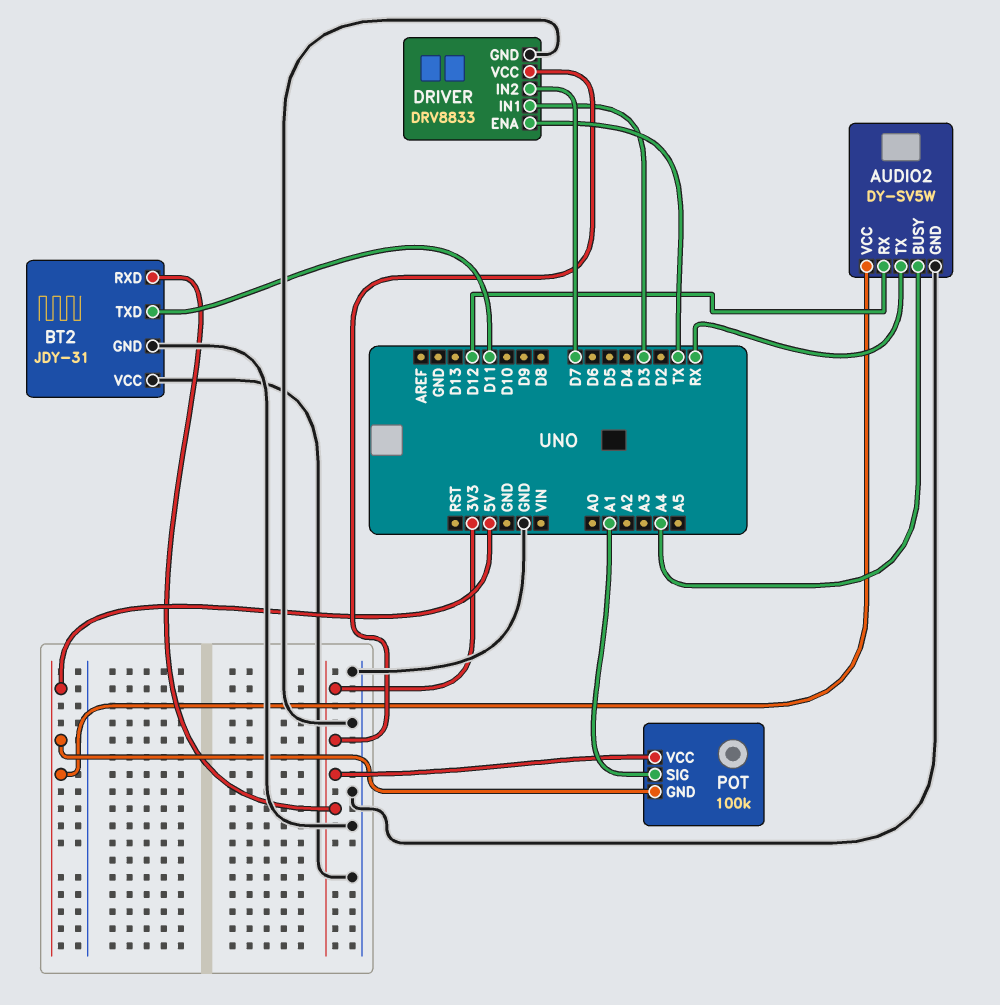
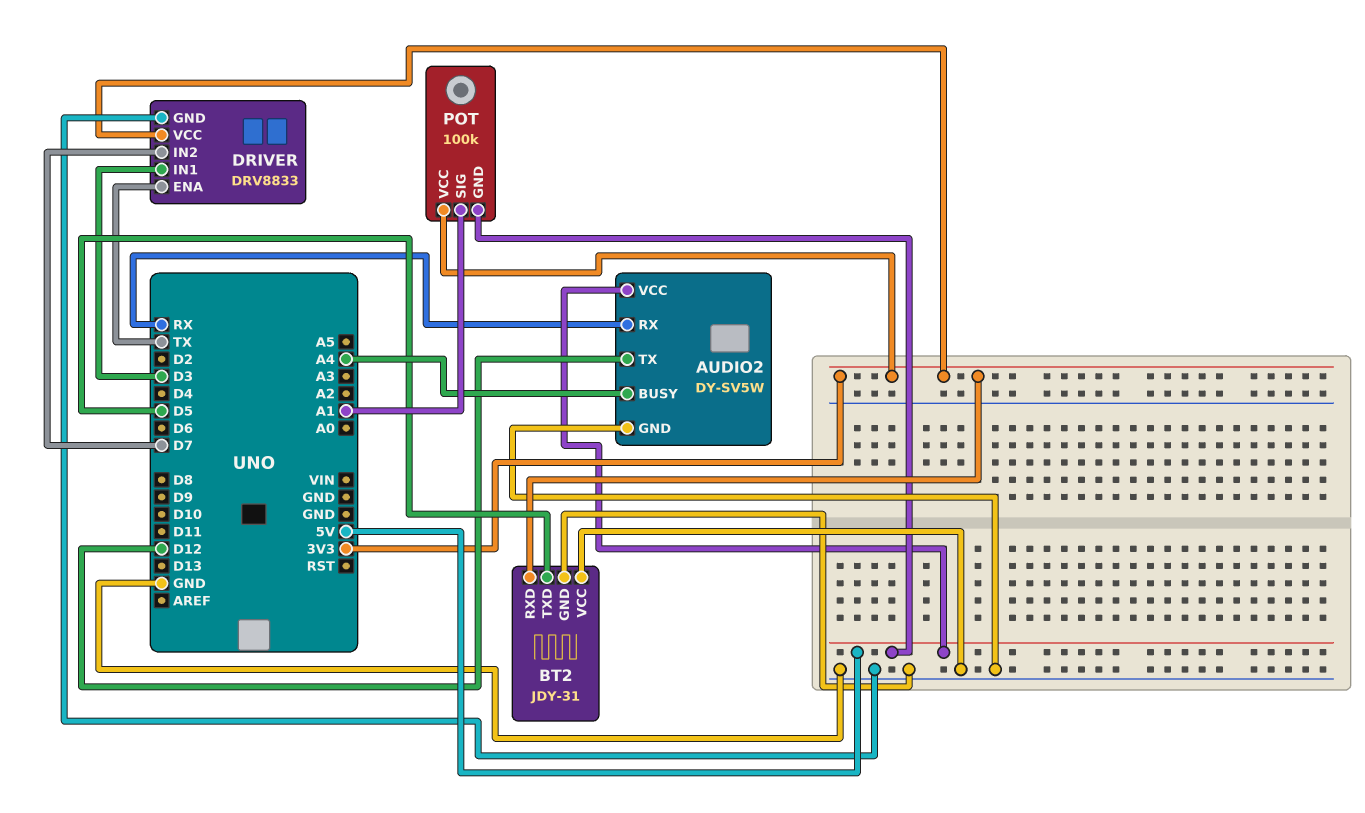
AUDIO2 pin RX: D12 -> RX
AUDIO2 pin TX: RX -> D12
BT2 pin TXD: D11 -> D5

